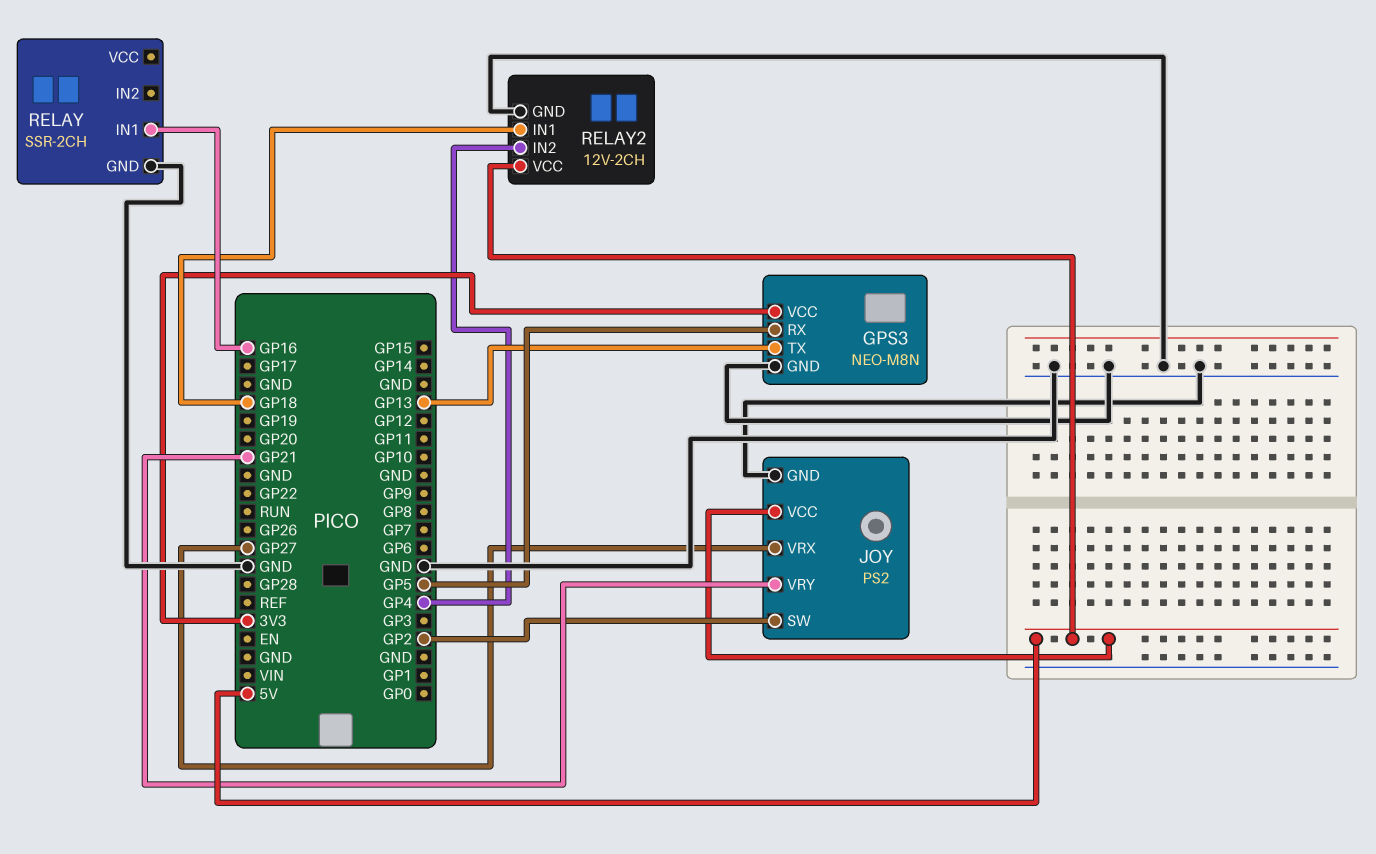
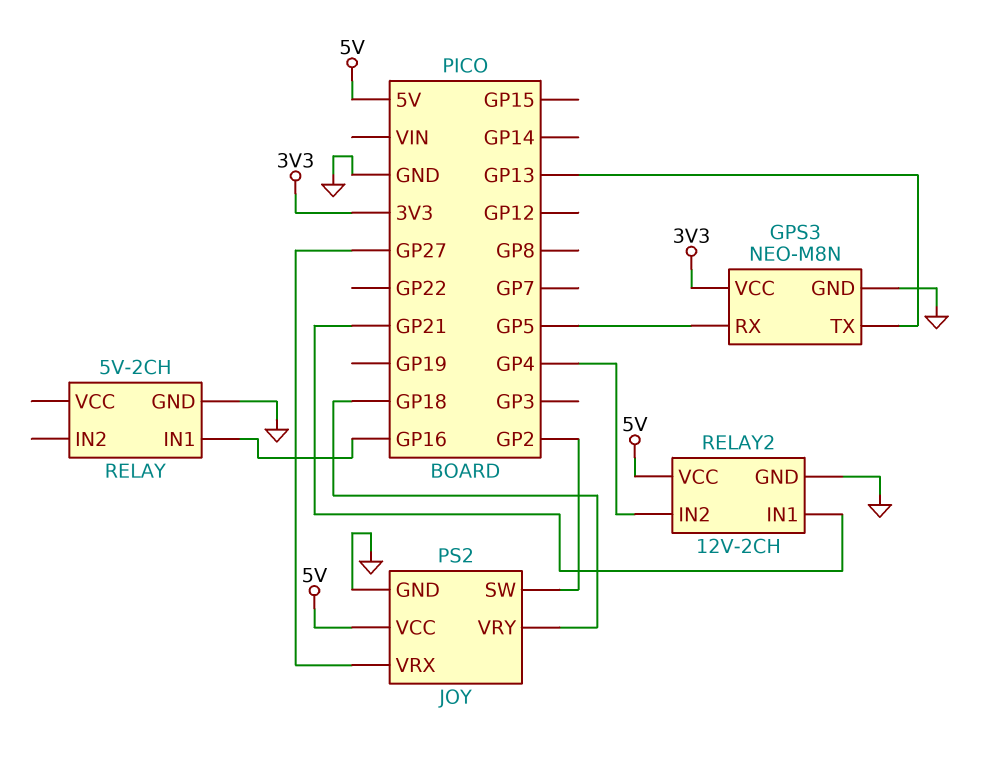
JOY pin VRY: GP21 -> GP18
RELAY: SSR-2CH -> 5V-2CH
RELAY2 pin IN1: GP18 -> GP21

